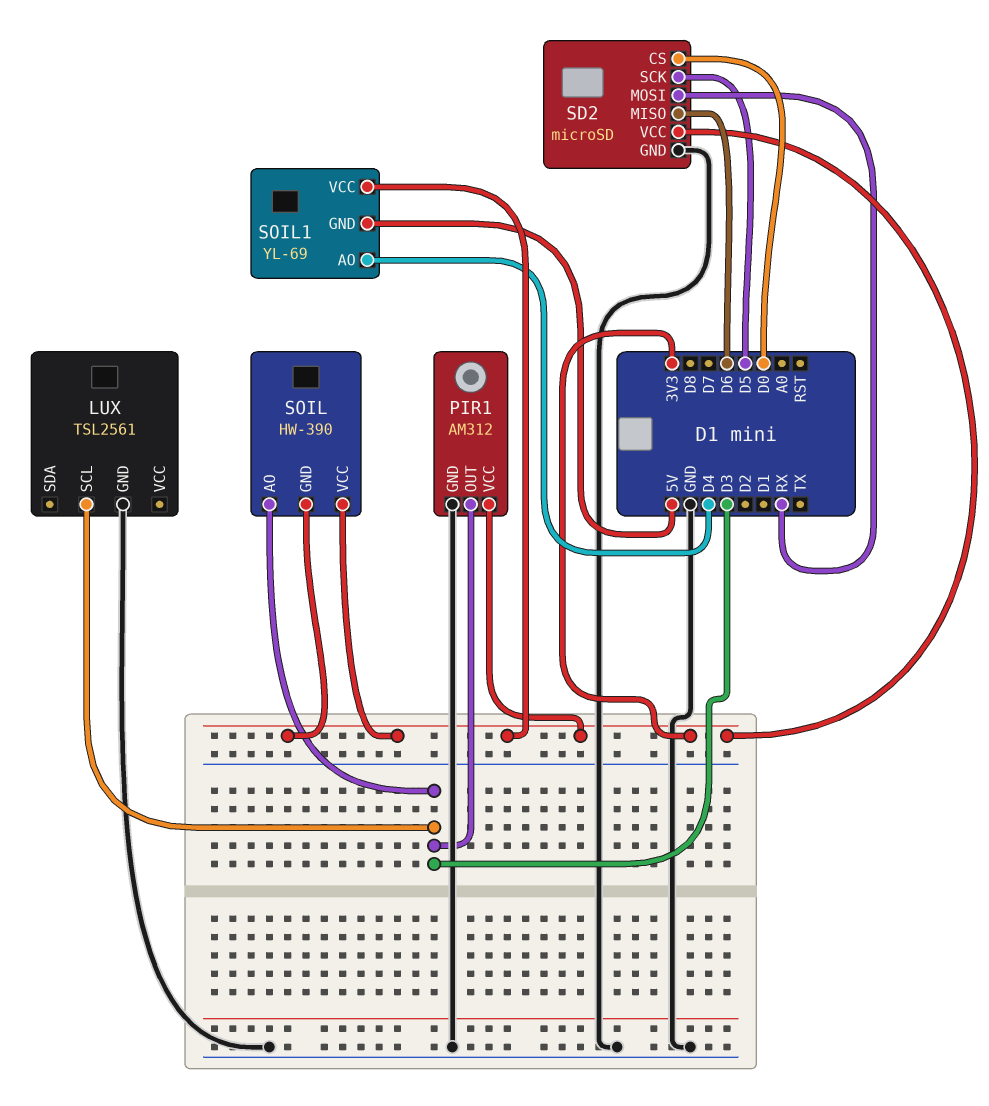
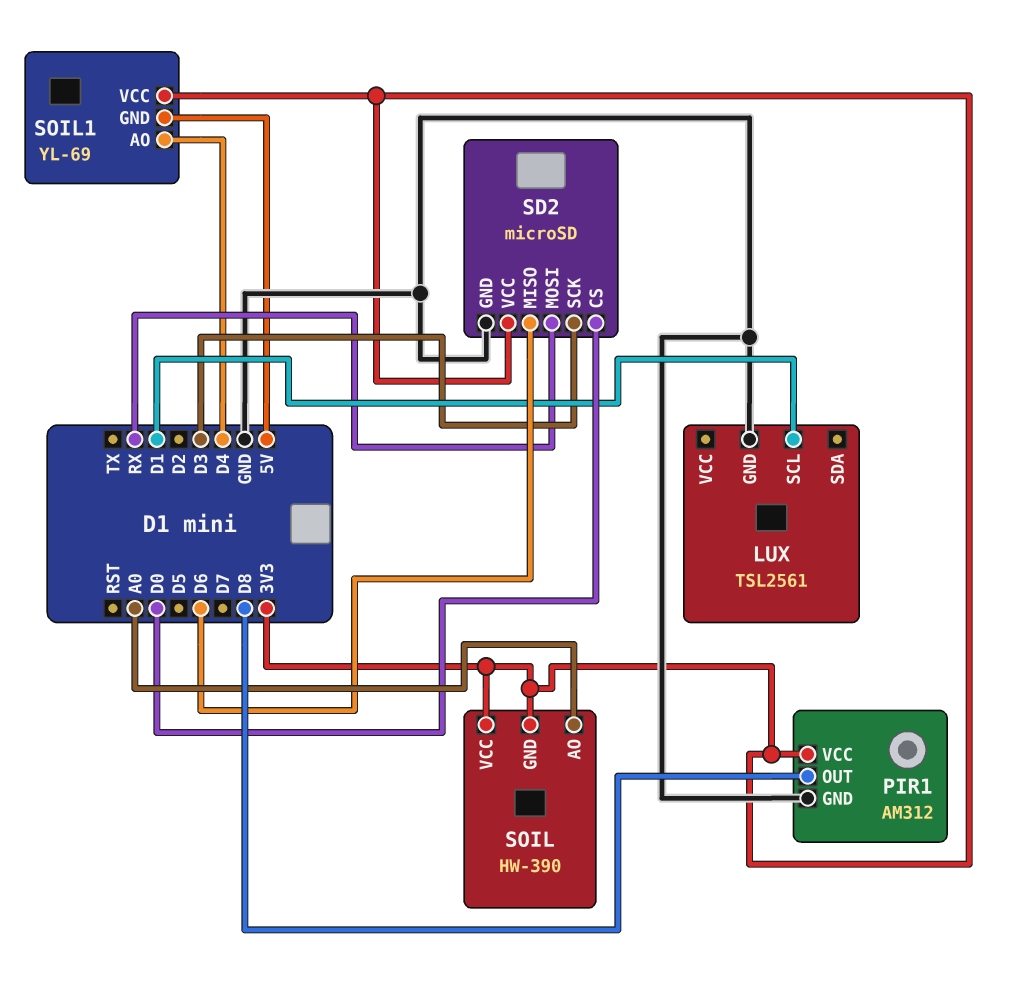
LUX pin SCL: D3 -> D1
PIR1 pin OUT: D3 -> D8
SD2 pin SCK: D5 -> D3
SOIL pin AO: D3 -> A0

